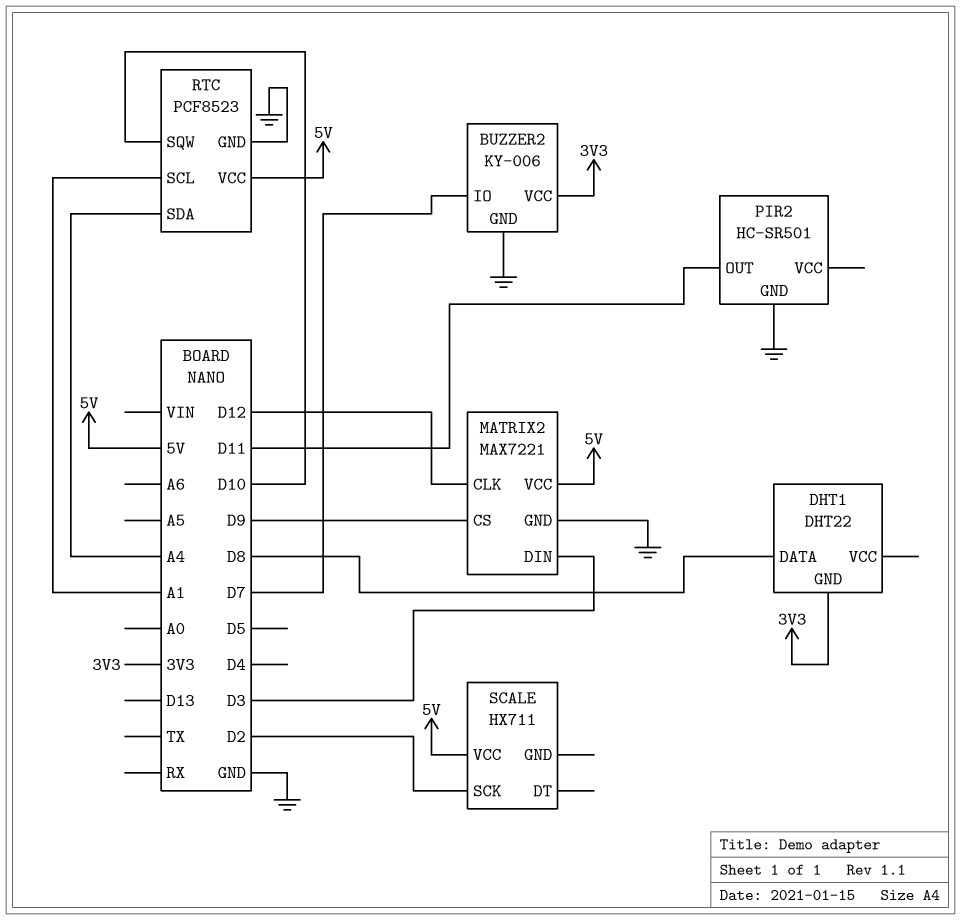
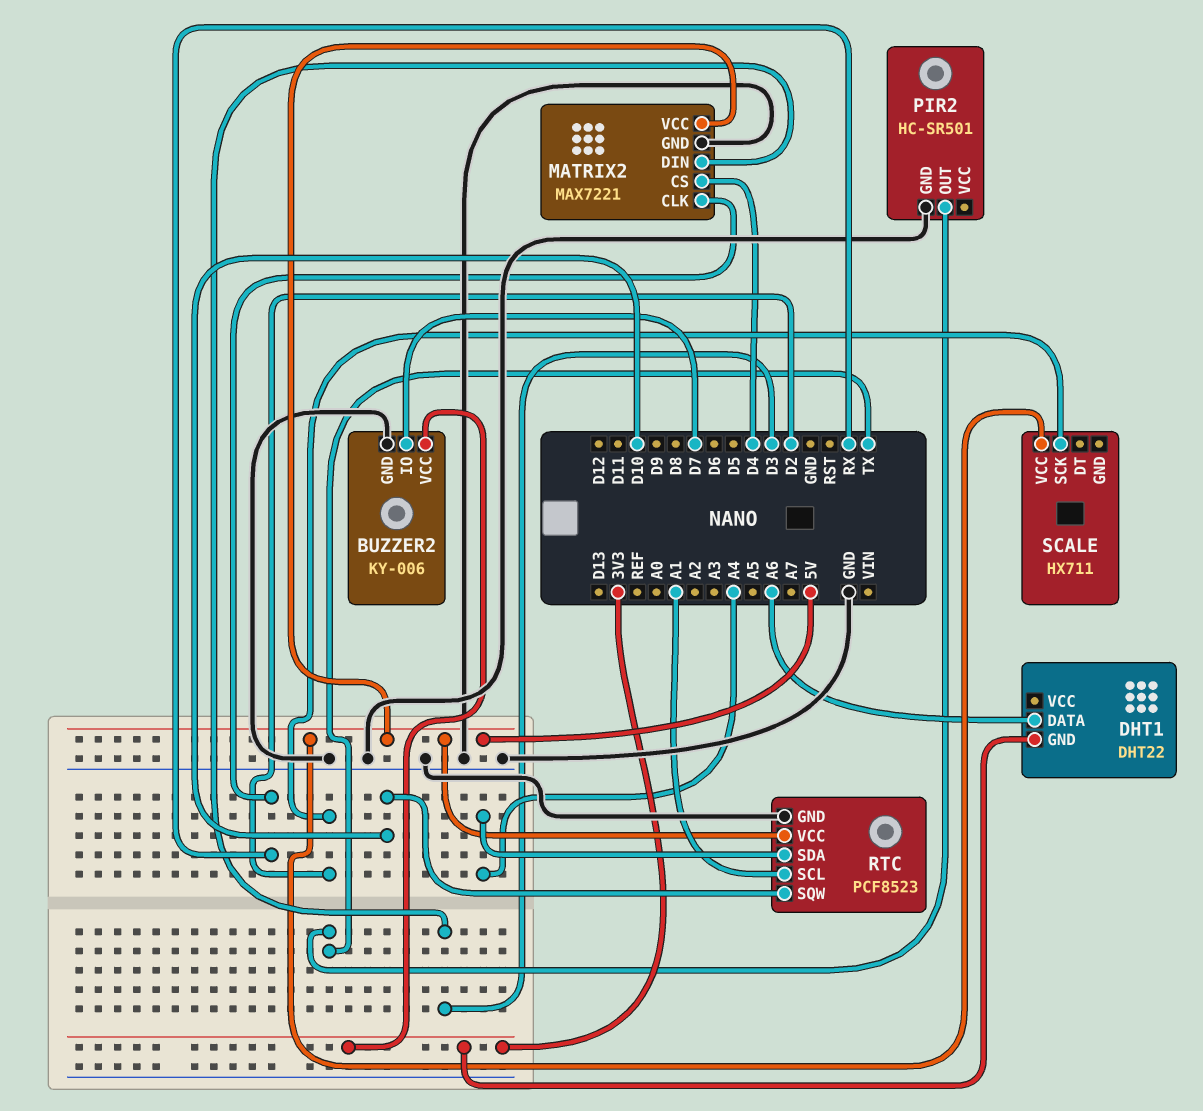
DHT1 pin DATA: D8 -> A6
MATRIX2 pin CLK: D12 -> RX
MATRIX2 pin CS: D9 -> D4
PIR2 pin OUT: D11 -> TX

